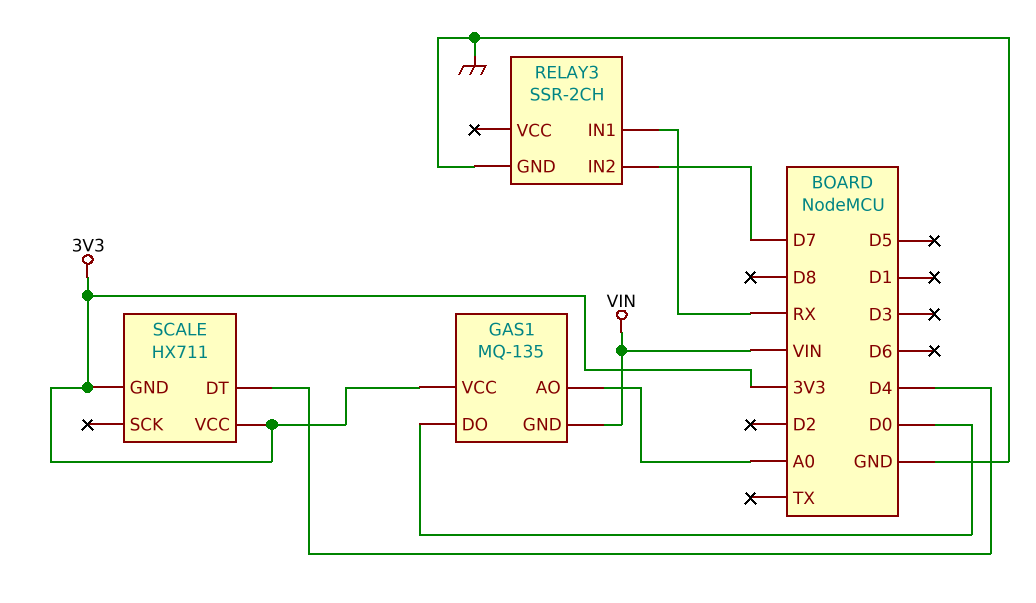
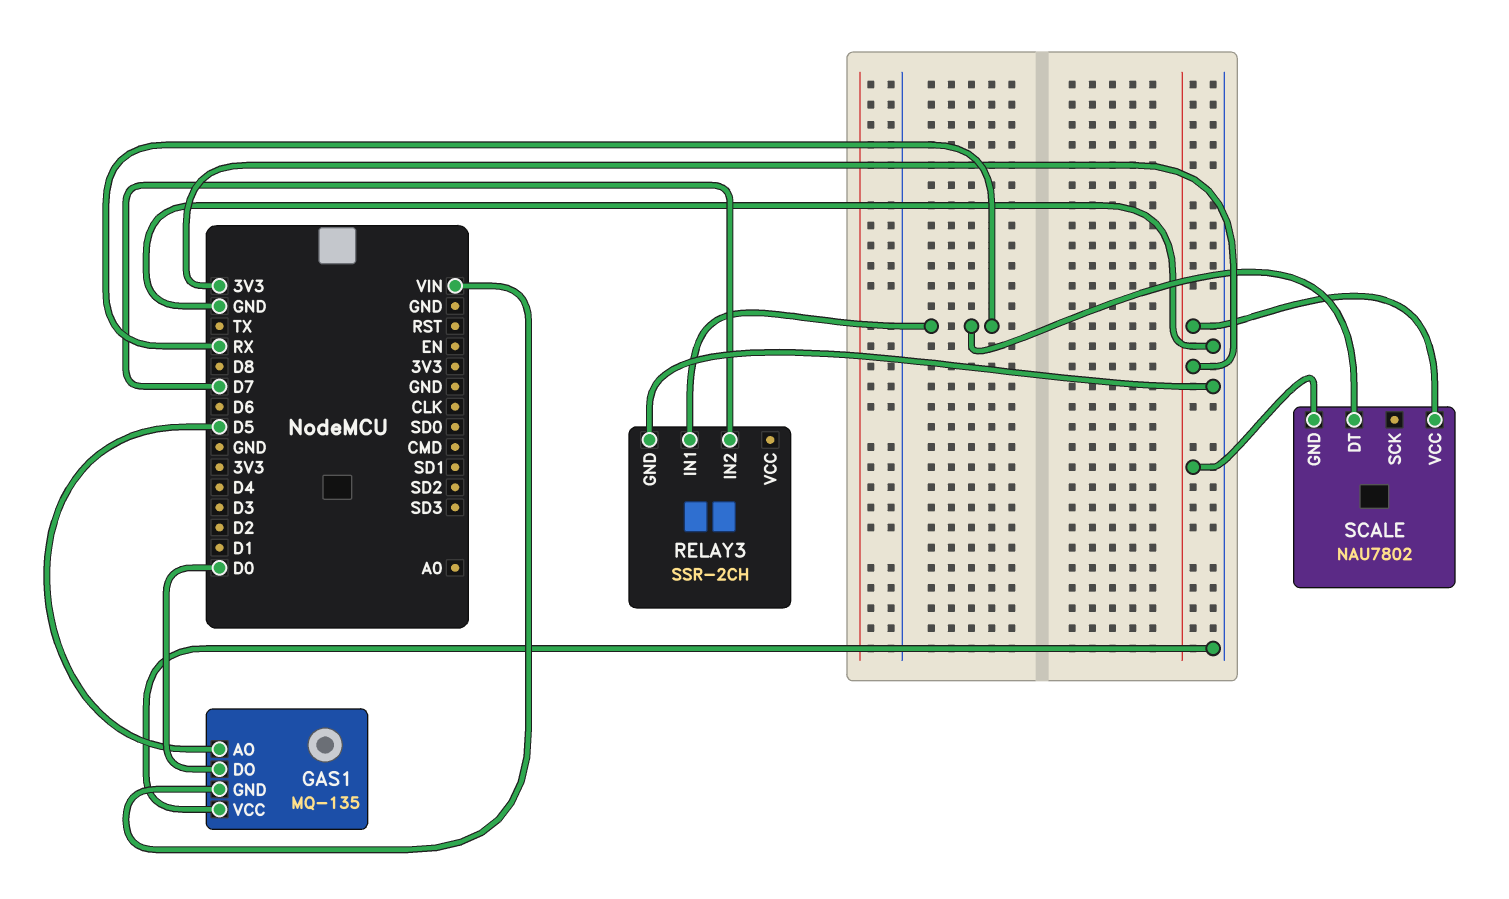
GAS1 pin AO: A0 -> D5
GAS1 pin VCC: 3V3 -> GND
SCALE: HX711 -> NAU7802
SCALE pin DT: D4 -> RX

